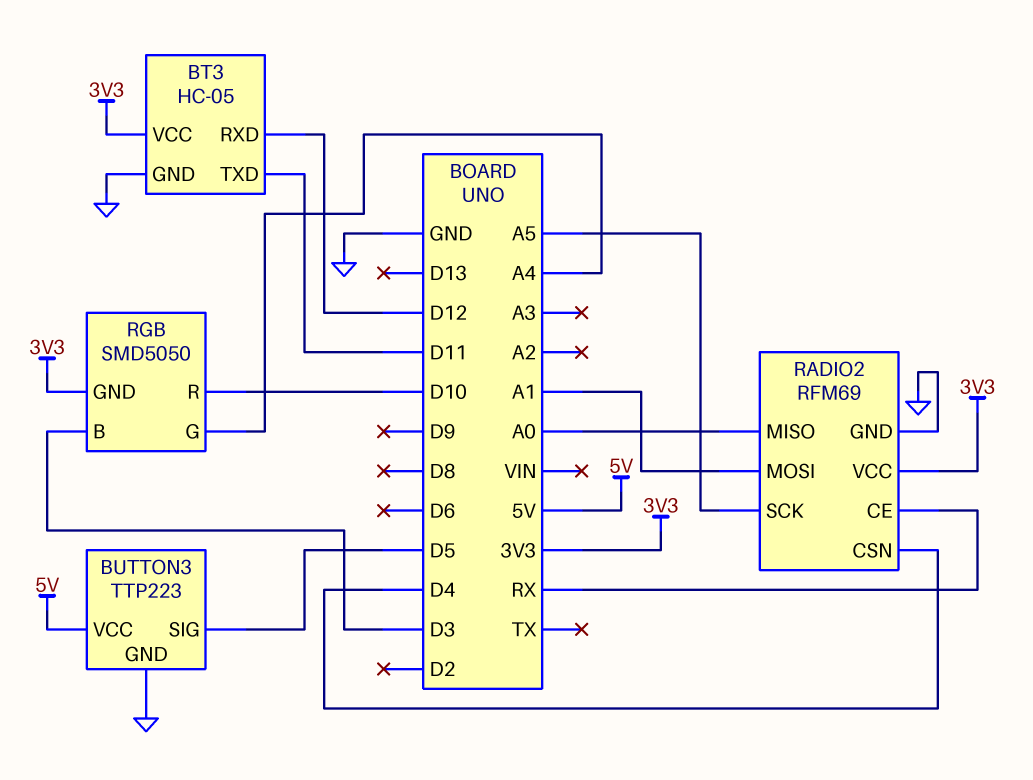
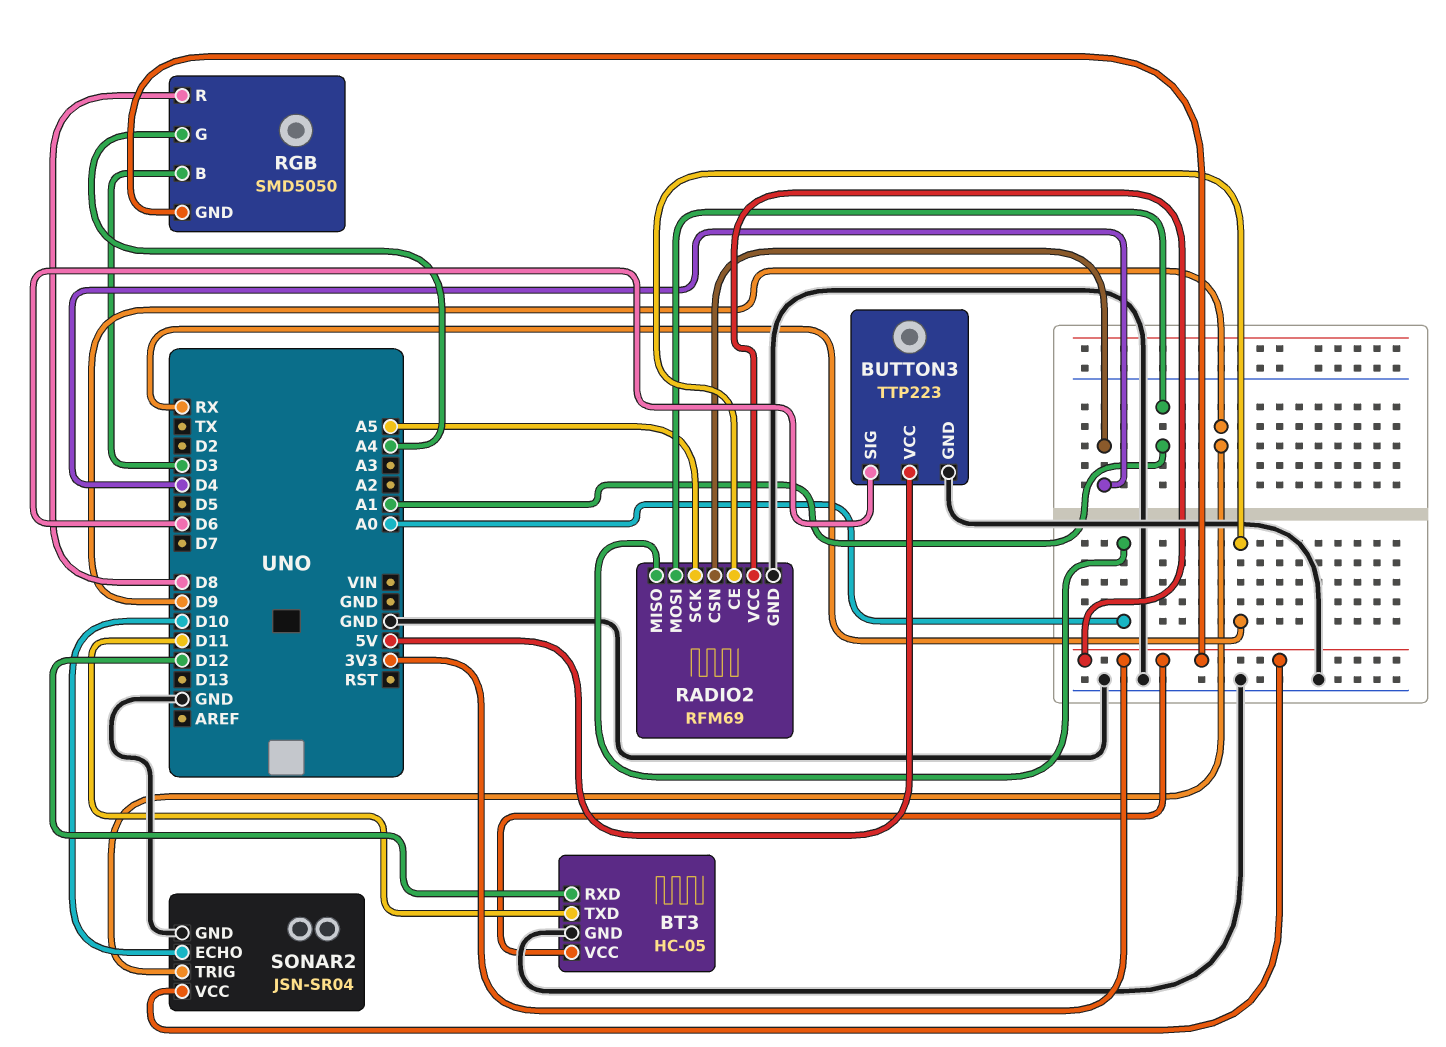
BUTTON3 pin SIG: D5 -> D6
RGB pin R: D10 -> D8
SONAR2: none -> JSN-SR04
SONAR2 pin ECHO: none -> D10
SONAR2 pin GND: none -> GND
SONAR2 pin TRIG: none -> D9
SONAR2 pin VCC: none -> 3V3

